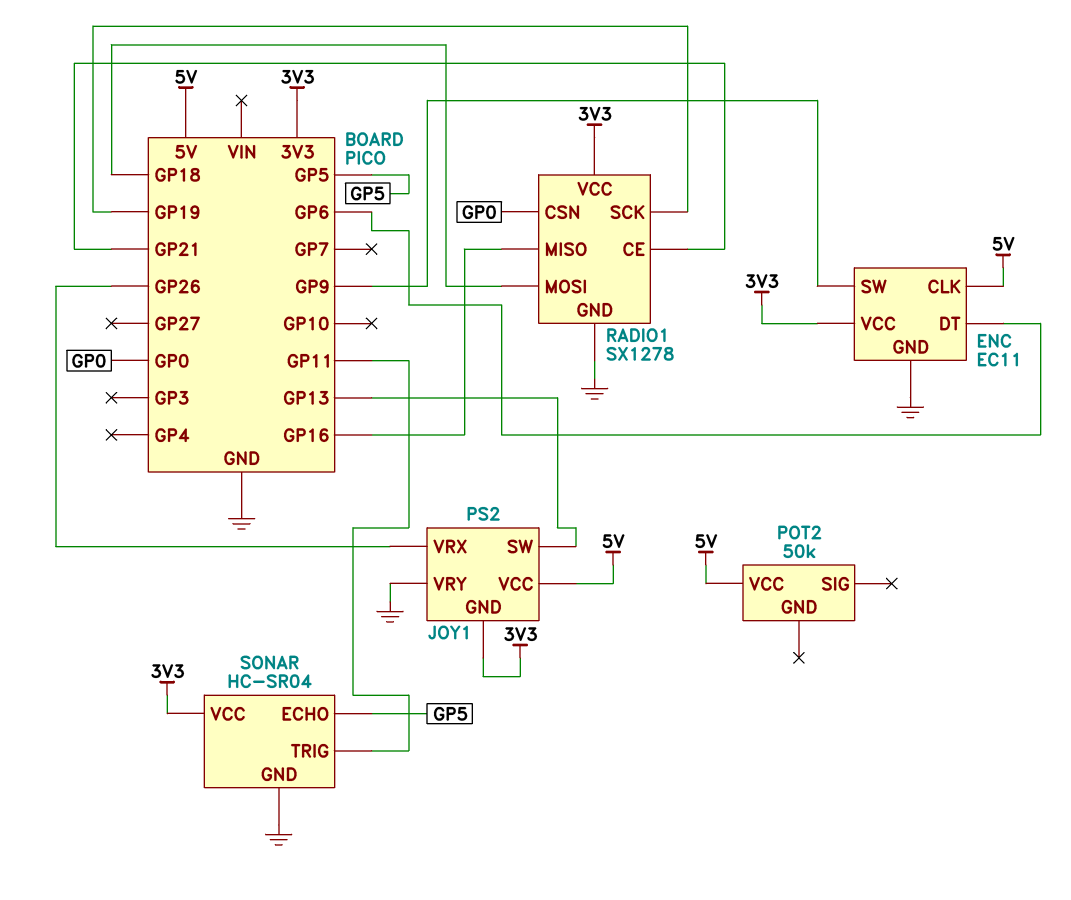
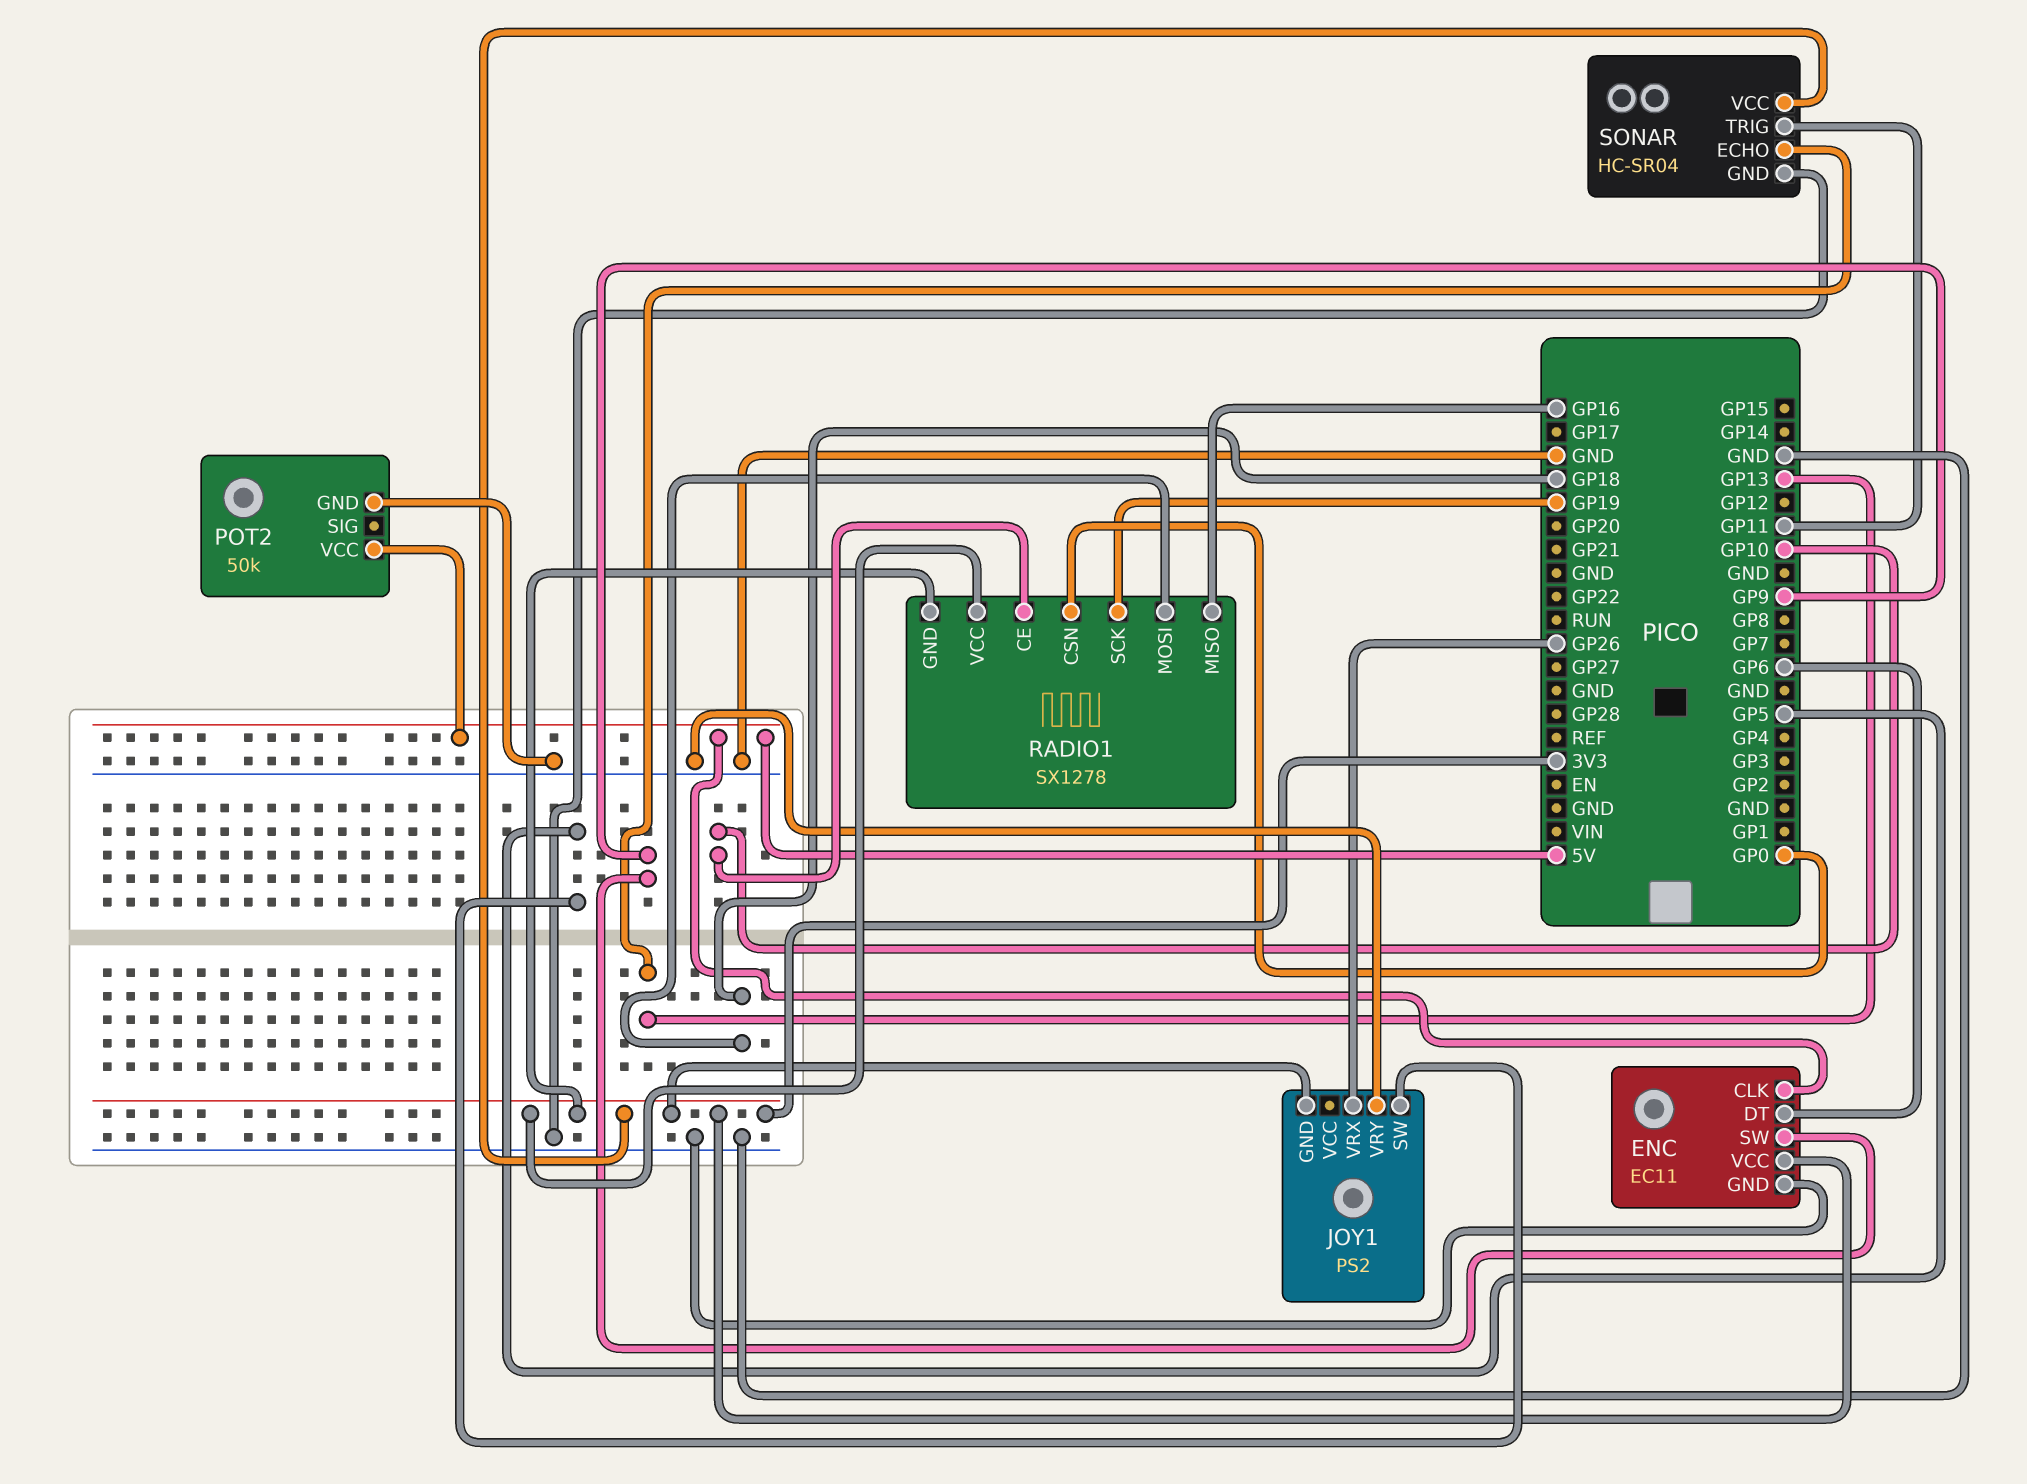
JOY1 pin SW: GP13 -> GP5
JOY1 pin VCC: 5V -> none
POT2 pin GND: none -> GND
RADIO1 pin CE: GP21 -> GP10
RADIO1 pin GND: GND -> 3V3
SONAR pin ECHO: GP5 -> GP13

